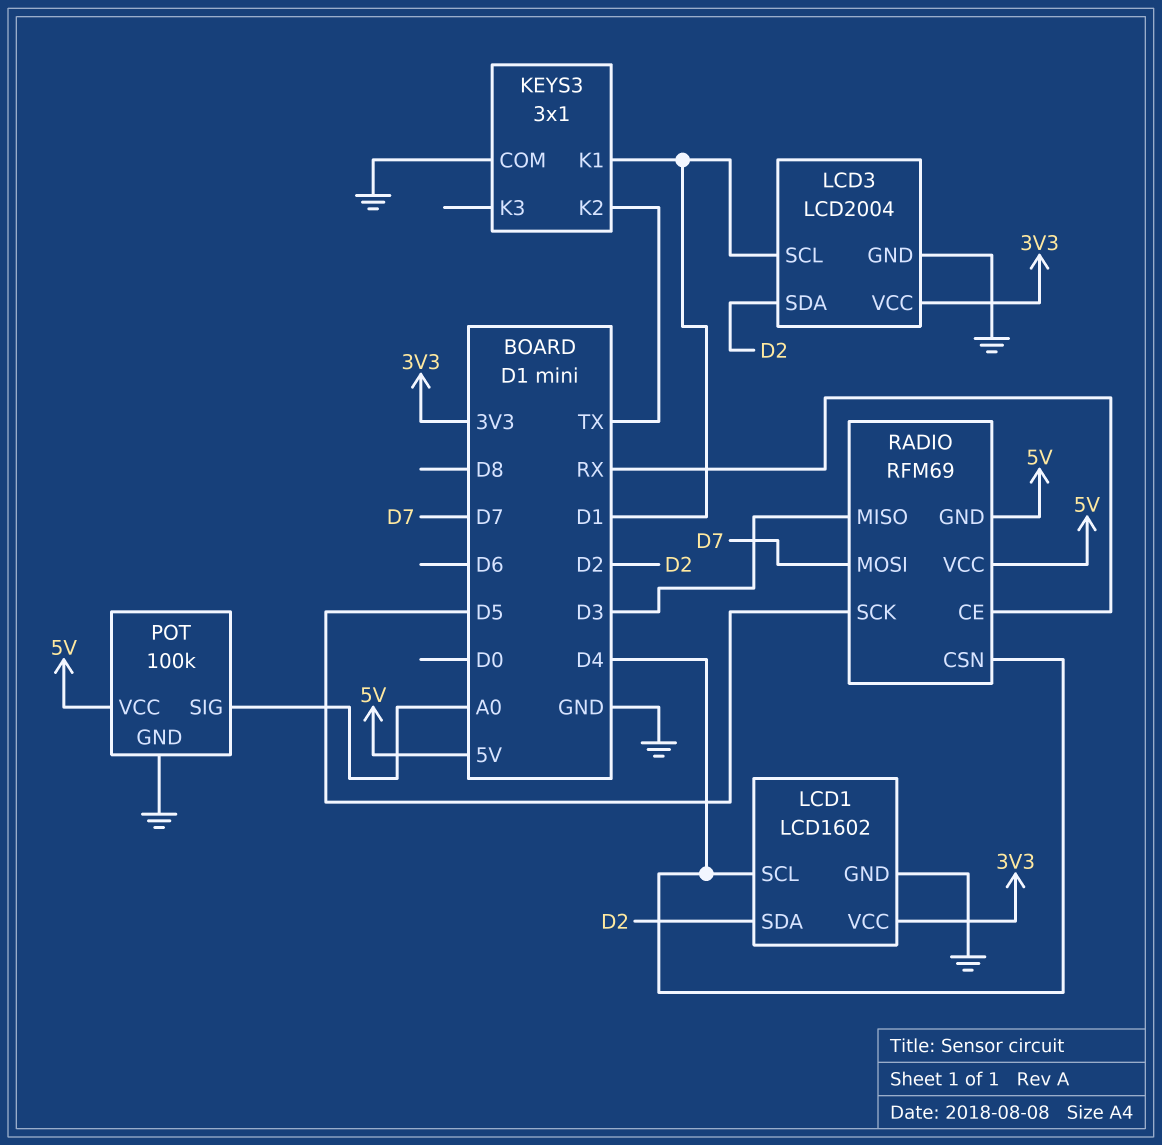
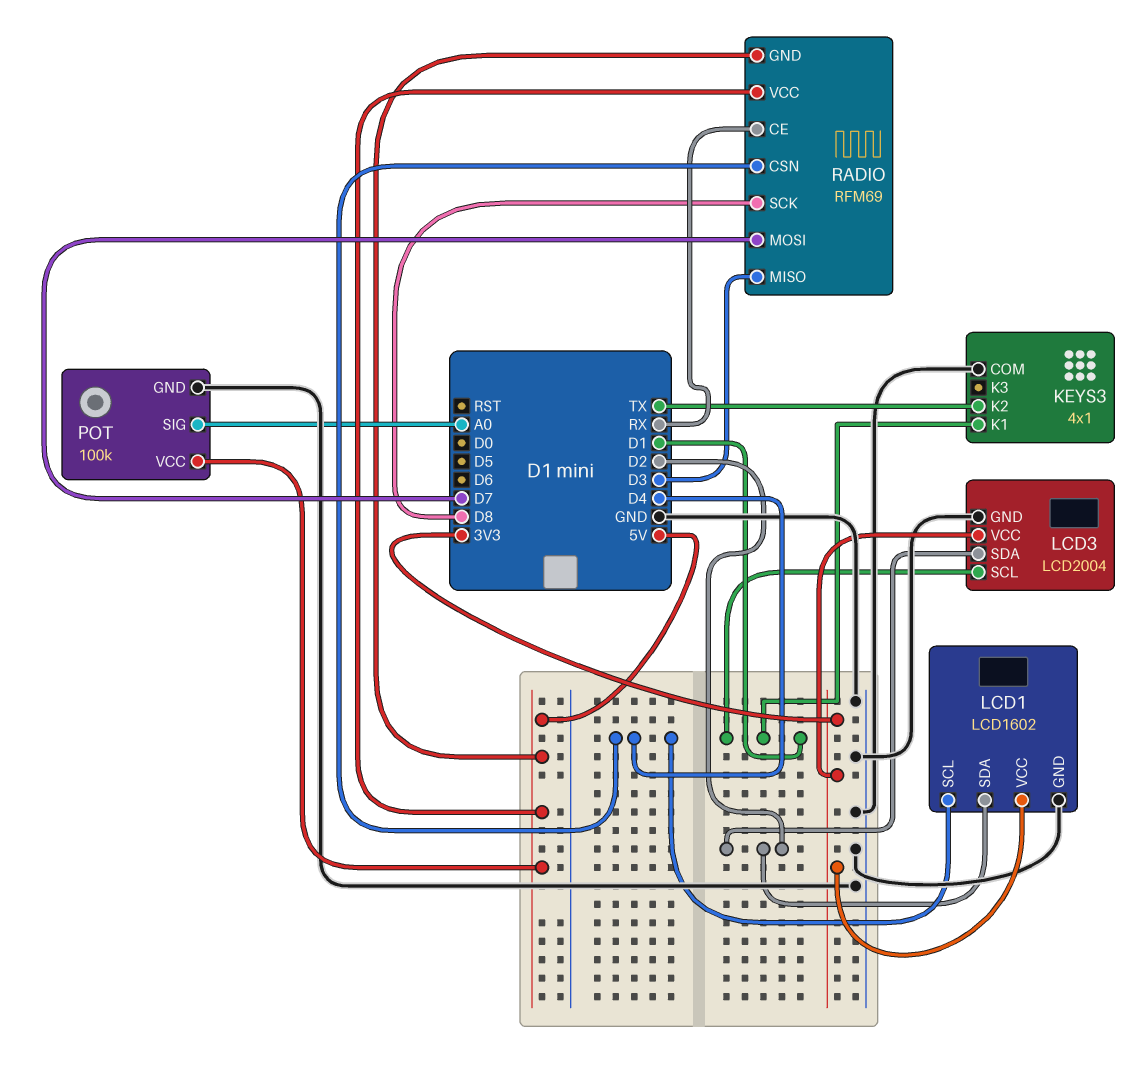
KEYS3: 3x1 -> 4x1
RADIO pin SCK: D5 -> D8

